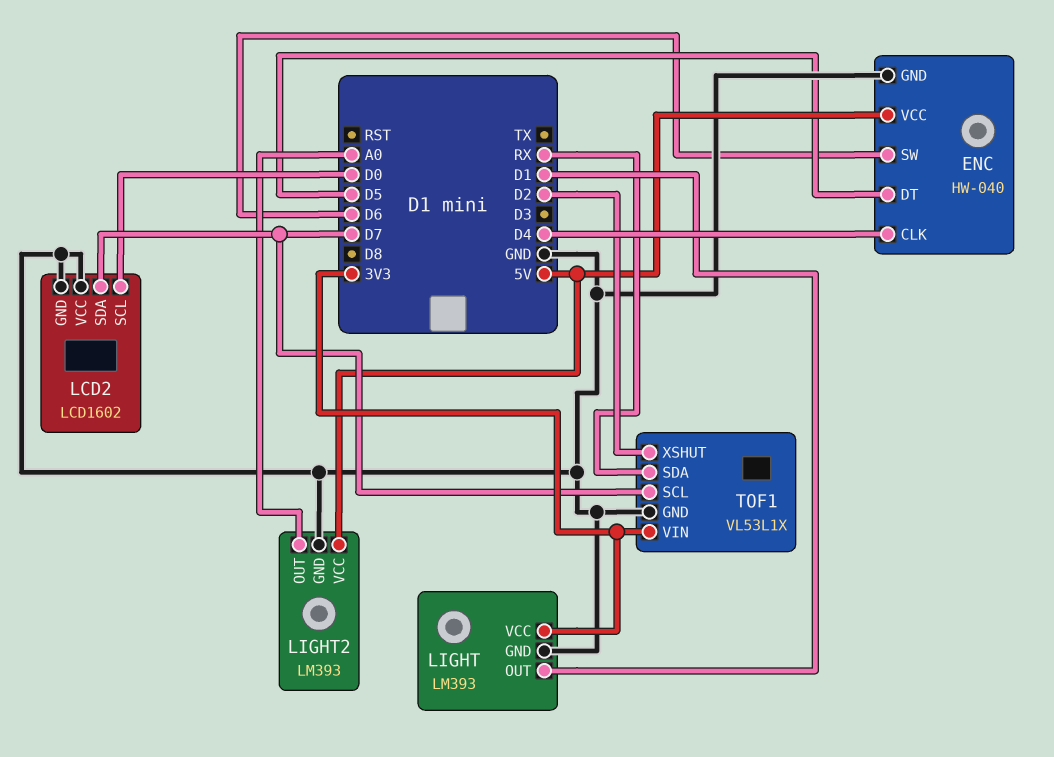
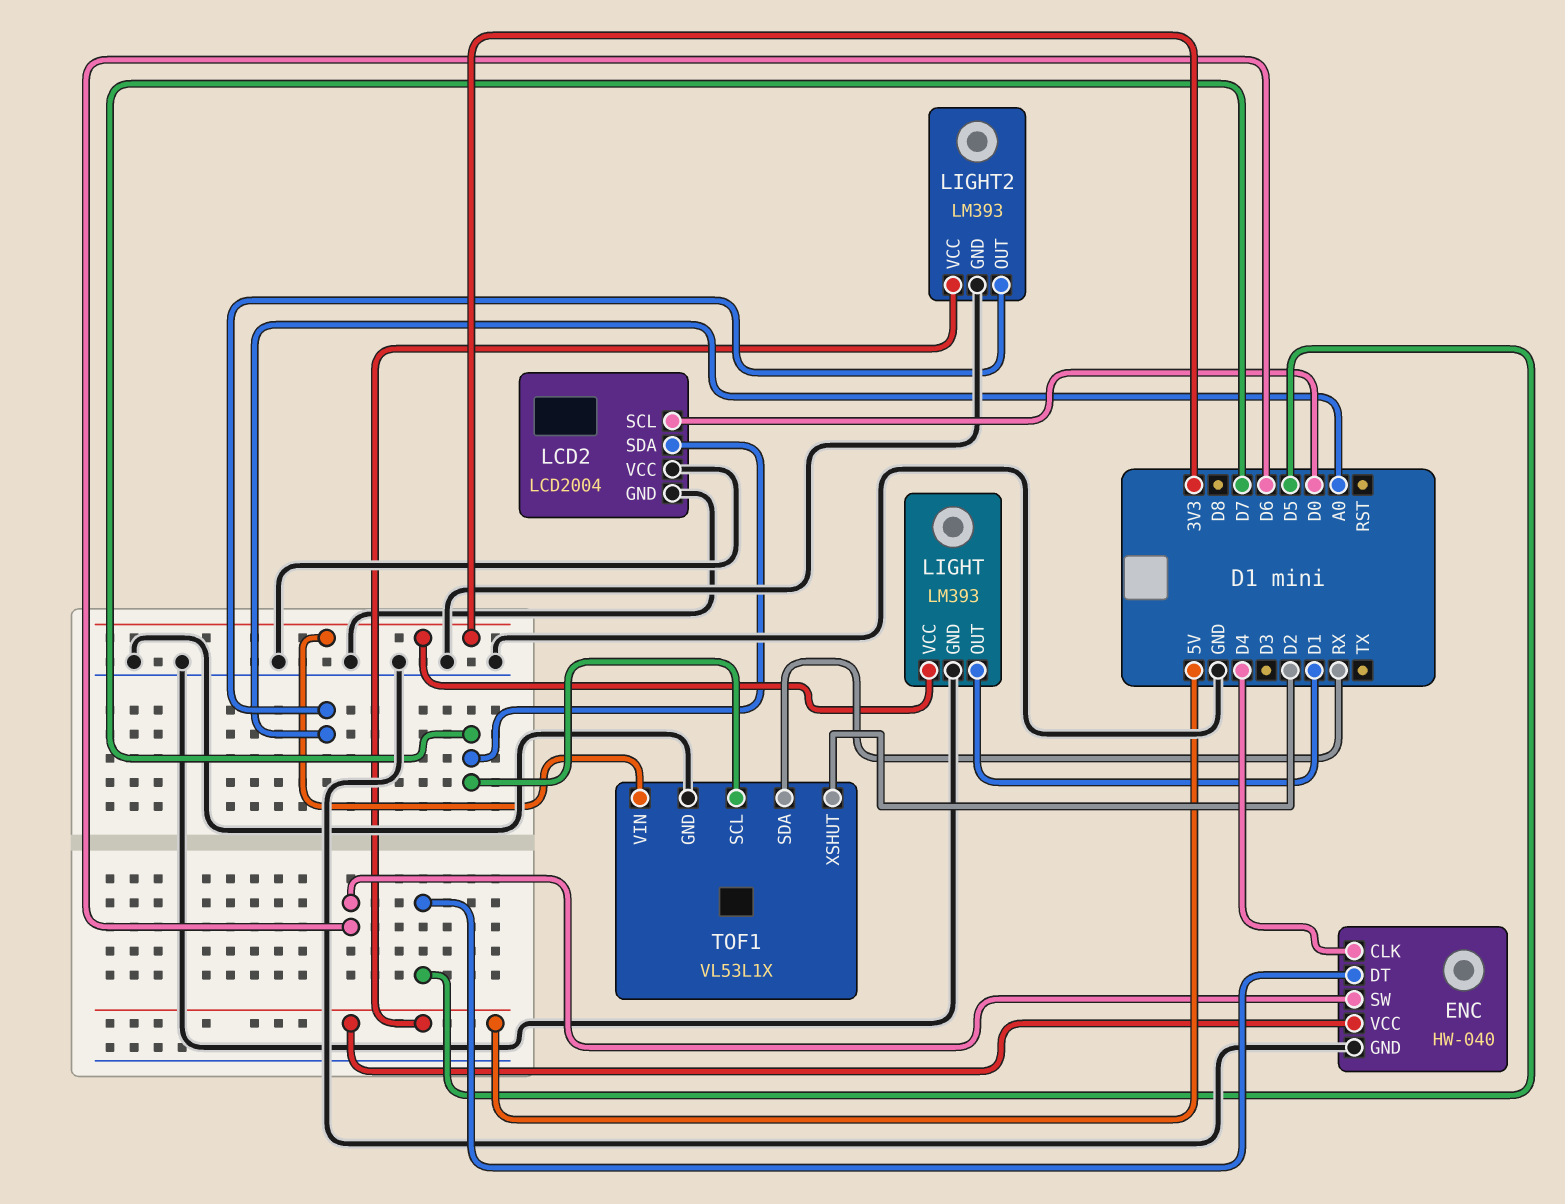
LCD2: LCD1602 -> LCD2004

